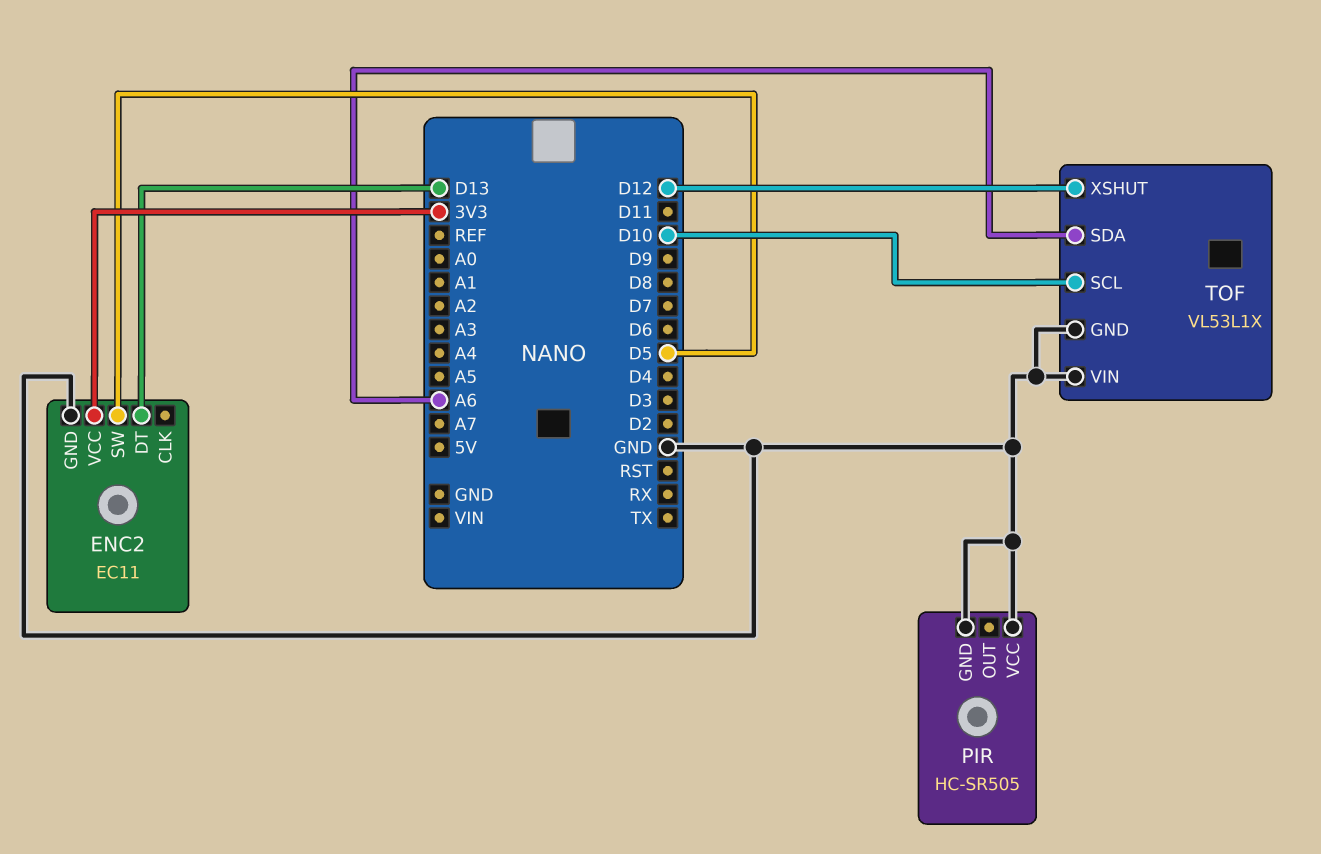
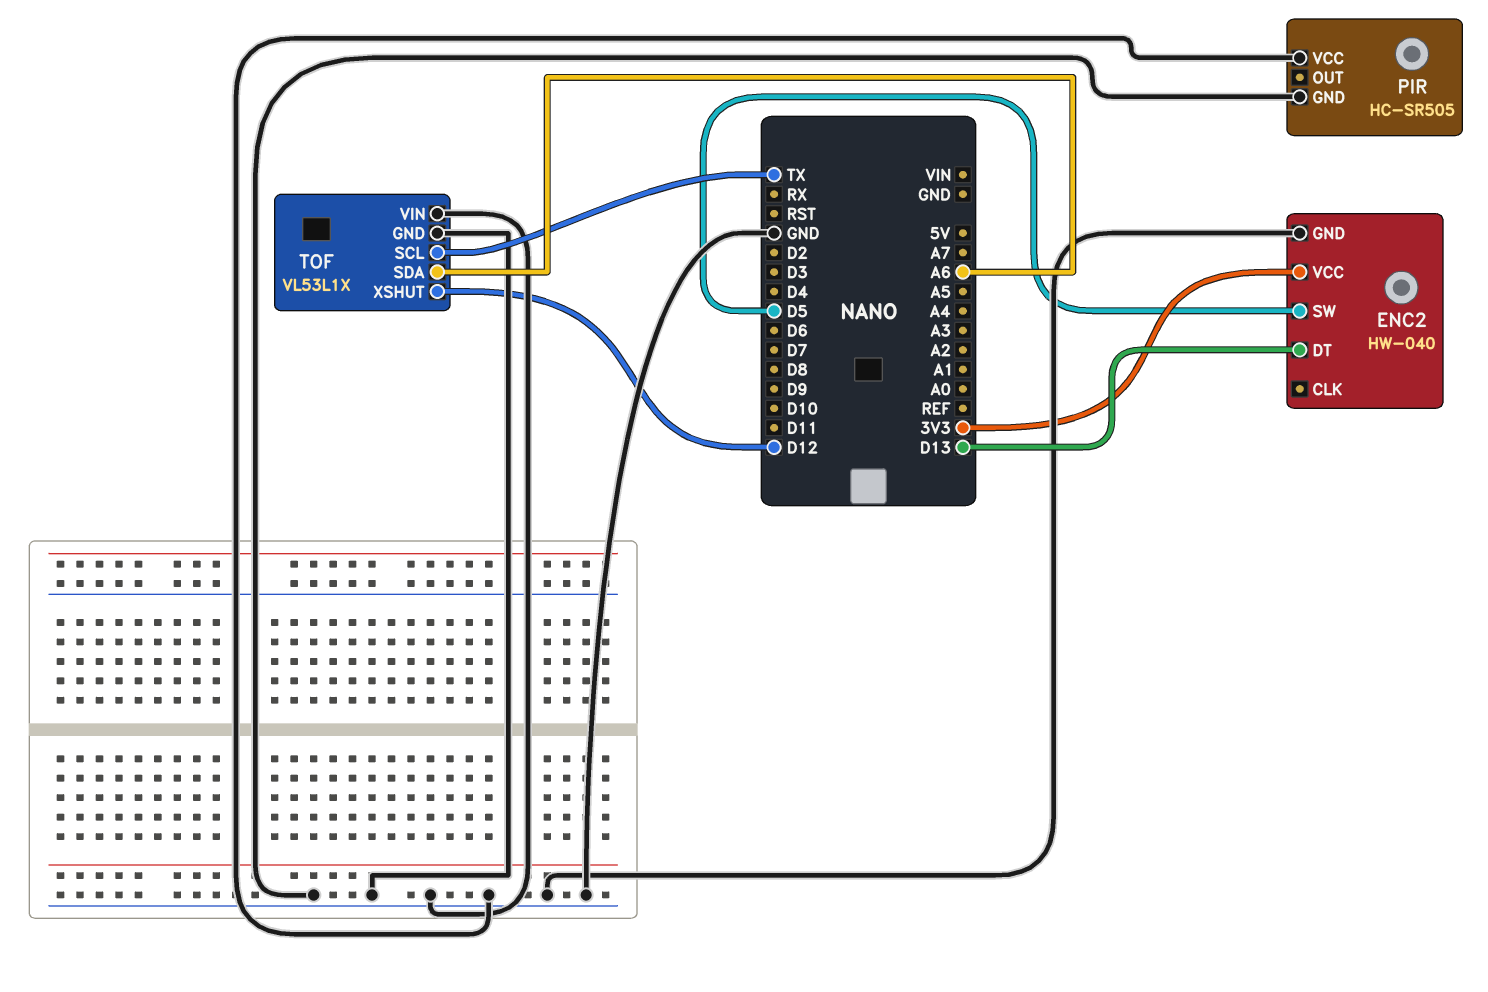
ENC2: EC11 -> HW-040
TOF pin SCL: D10 -> TX

